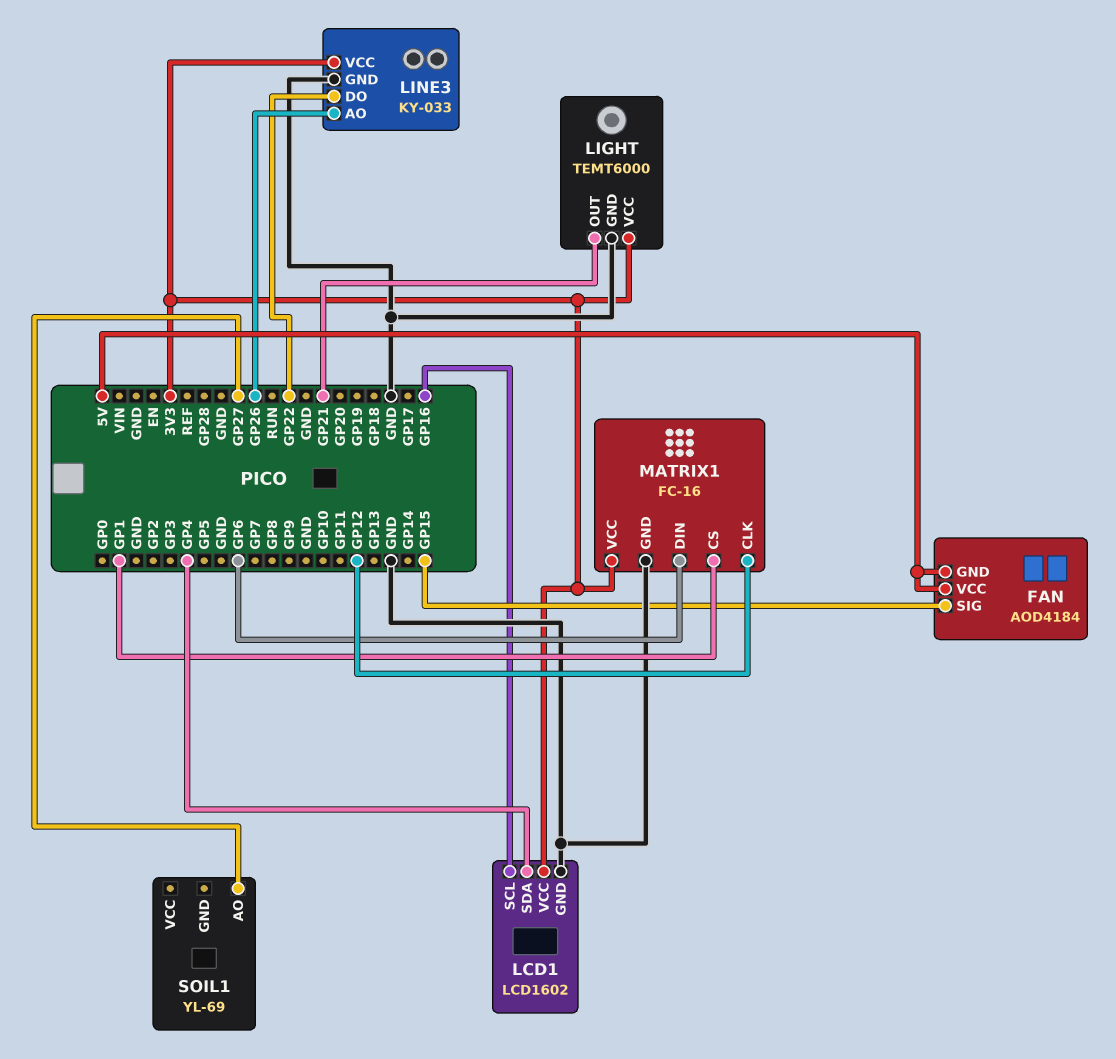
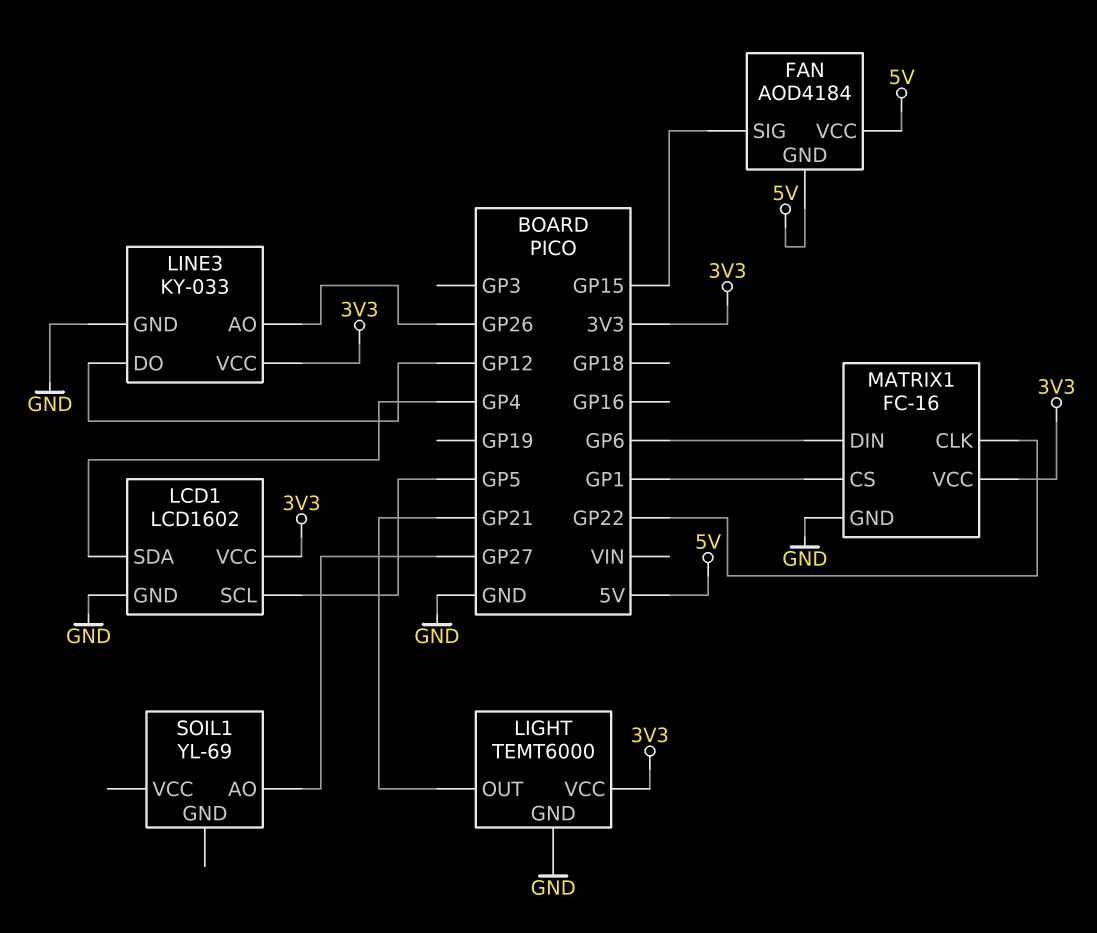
LCD1 pin SCL: GP16 -> GP5
LINE3 pin DO: GP22 -> GP12
MATRIX1 pin CLK: GP12 -> GP22

